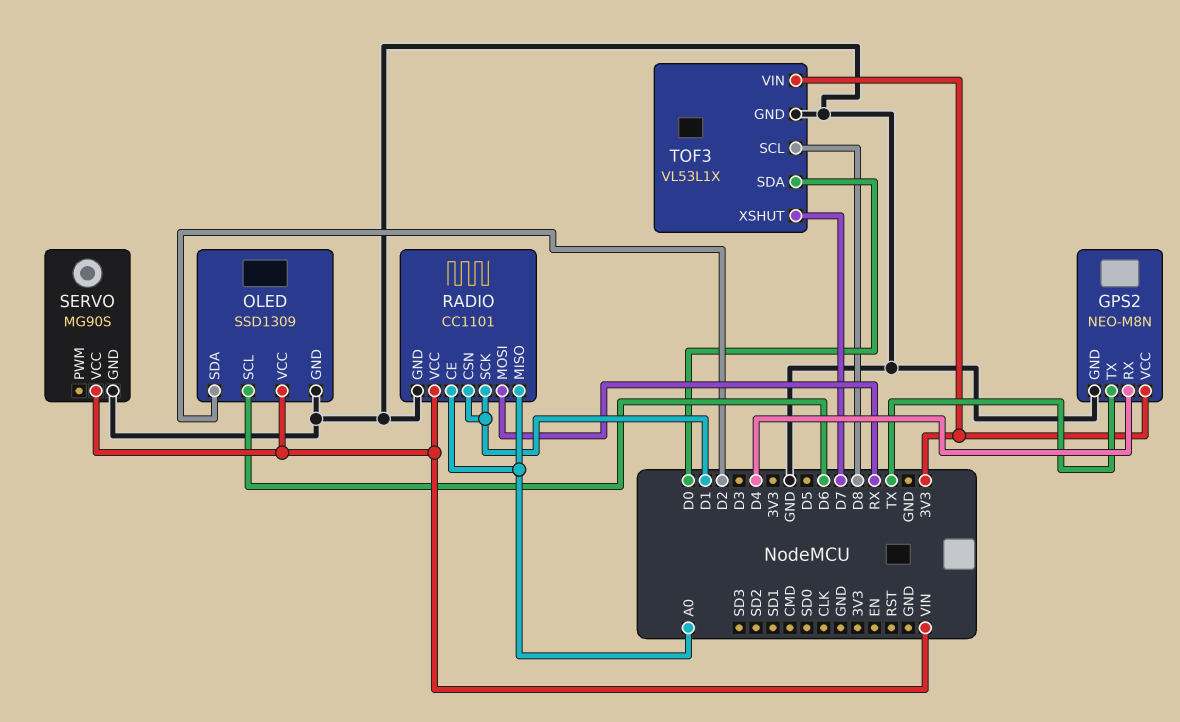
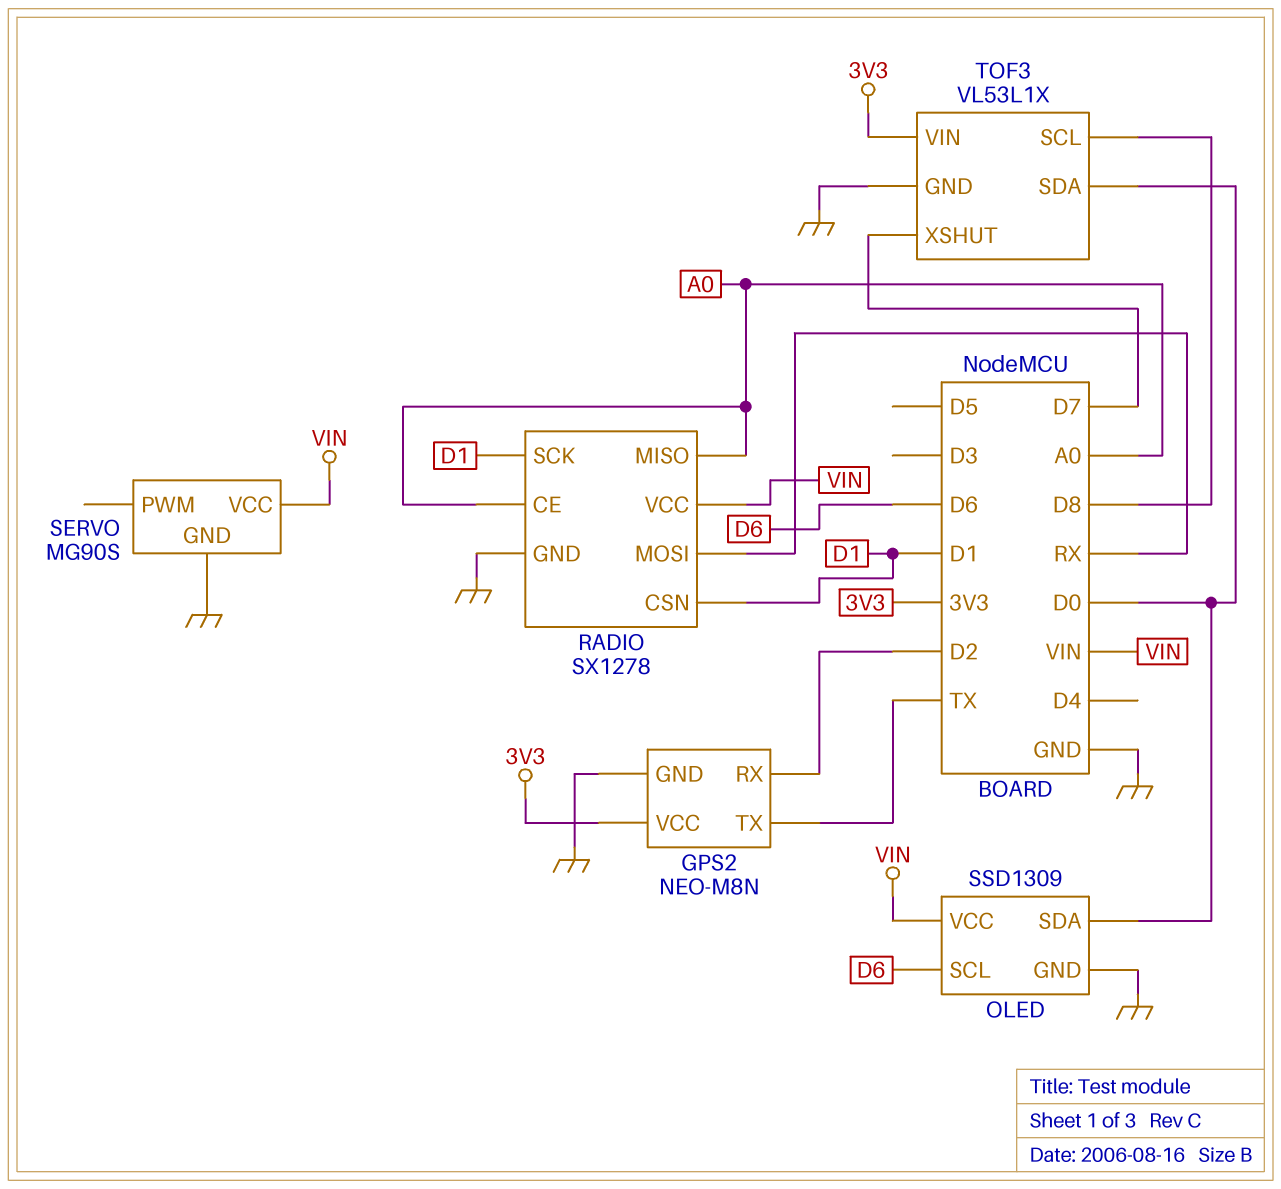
GPS2 pin RX: D4 -> D2
OLED pin SDA: D2 -> D0
RADIO: CC1101 -> SX1278

